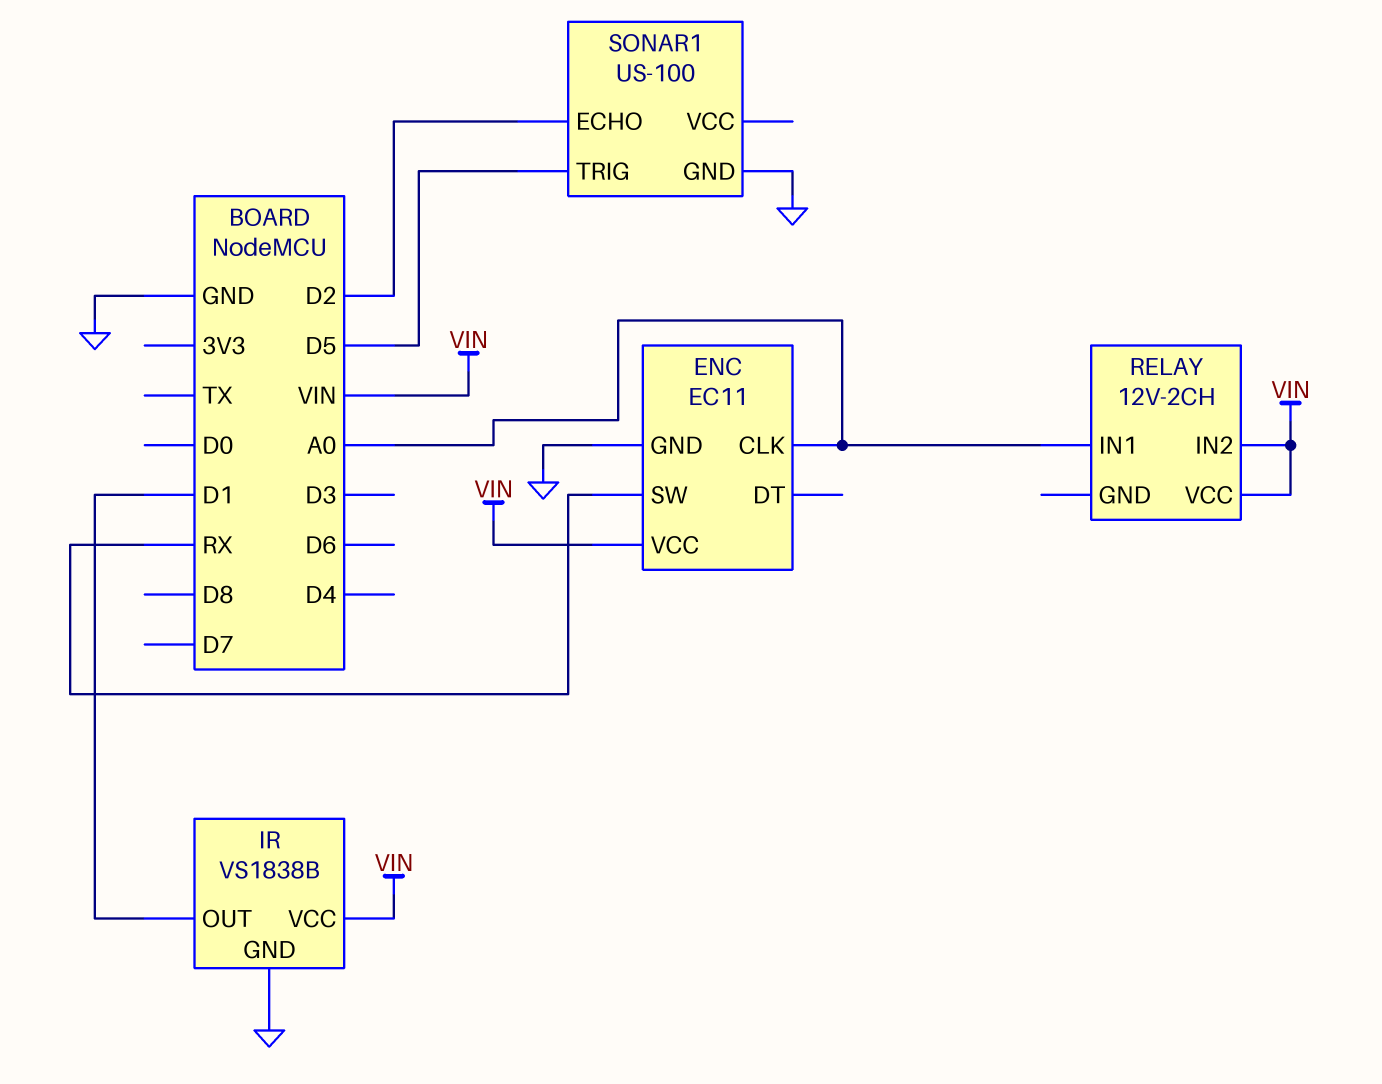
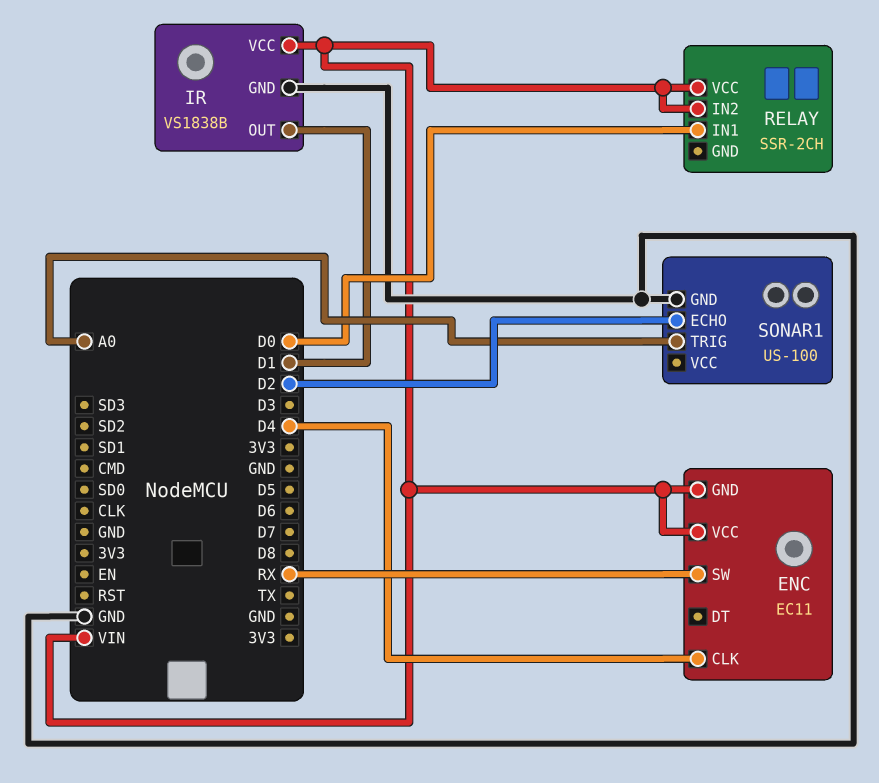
ENC pin CLK: A0 -> D4
ENC pin GND: GND -> VIN
RELAY: 12V-2CH -> SSR-2CH
RELAY pin IN1: A0 -> D0
SONAR1 pin TRIG: D5 -> A0

